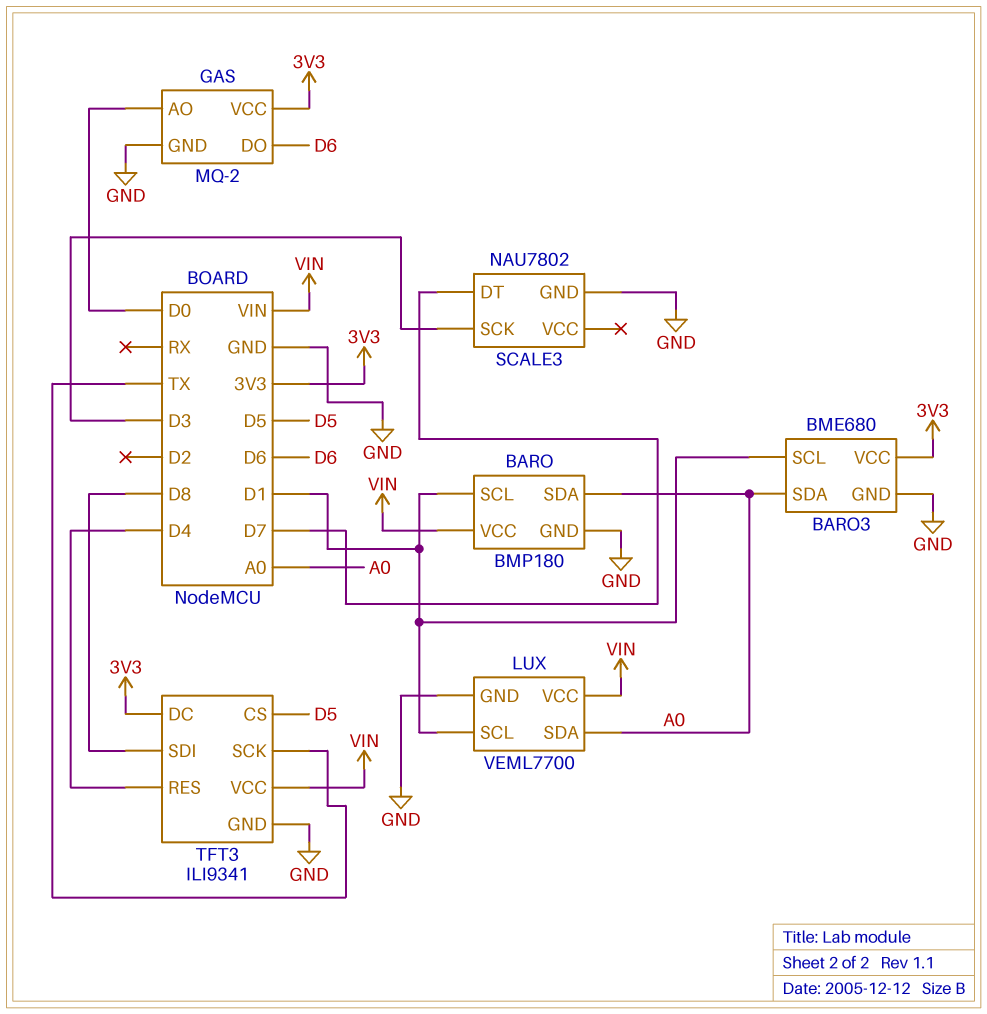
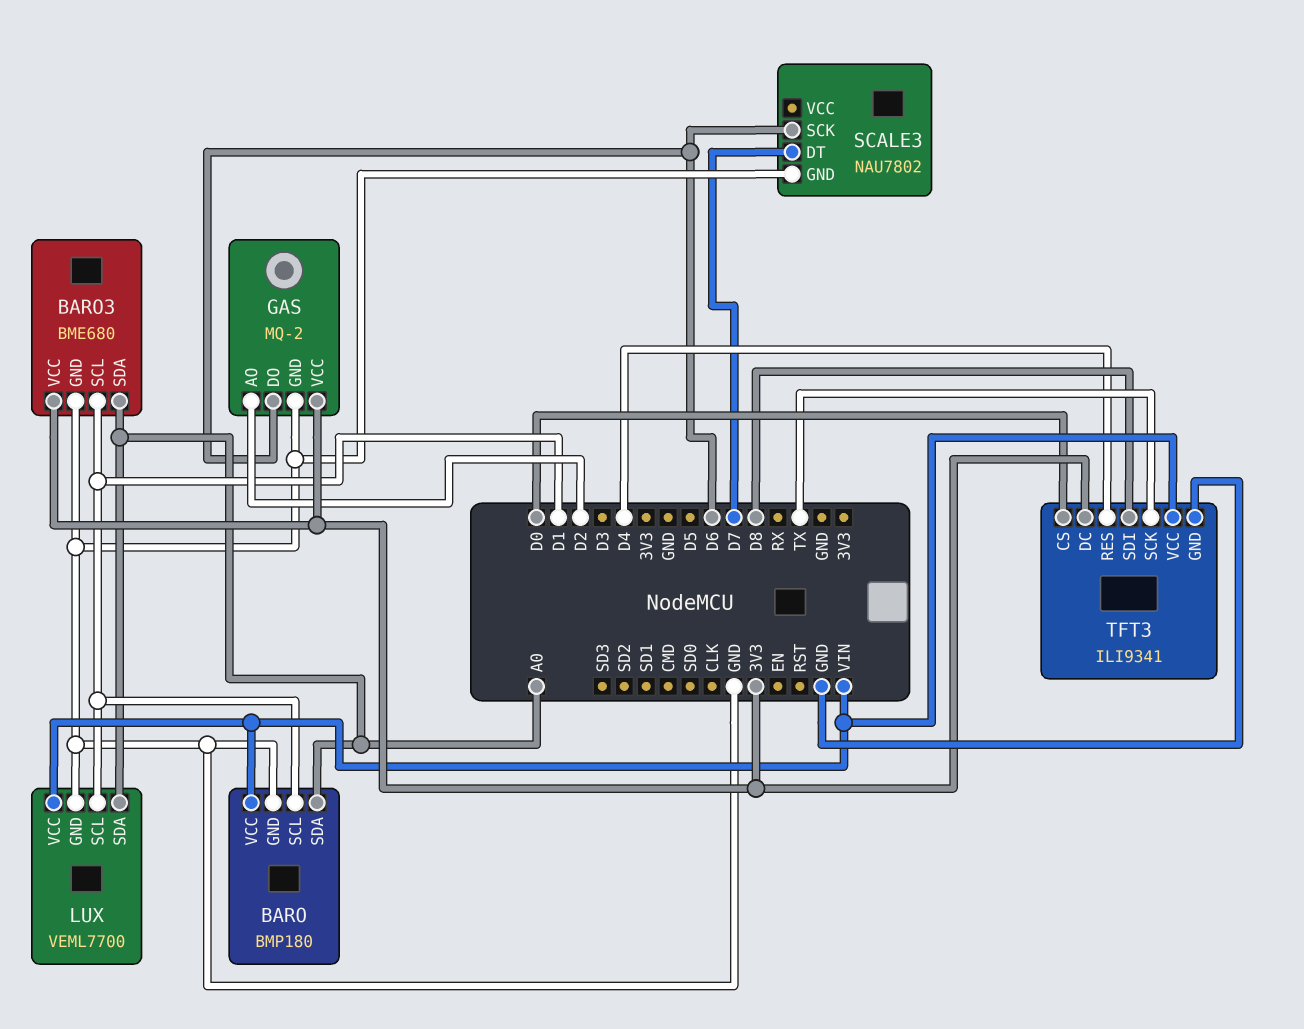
GAS pin AO: D0 -> D2
SCALE3 pin SCK: D3 -> D6
TFT3 pin CS: D5 -> D0

